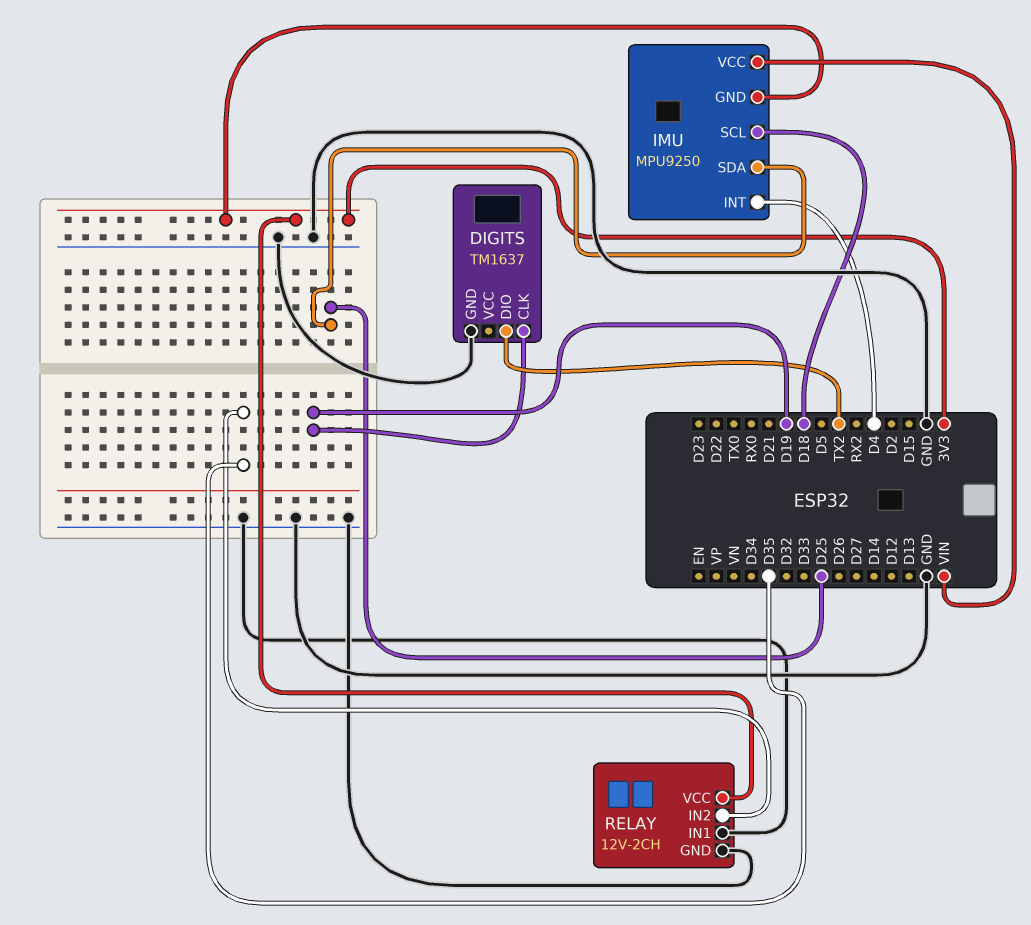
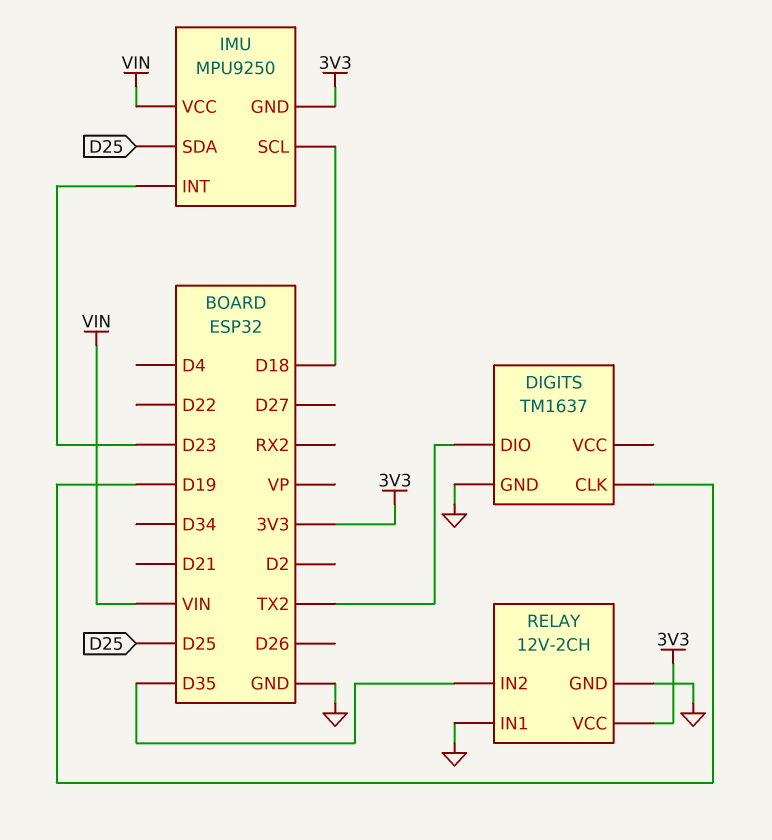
IMU pin INT: D4 -> D23

